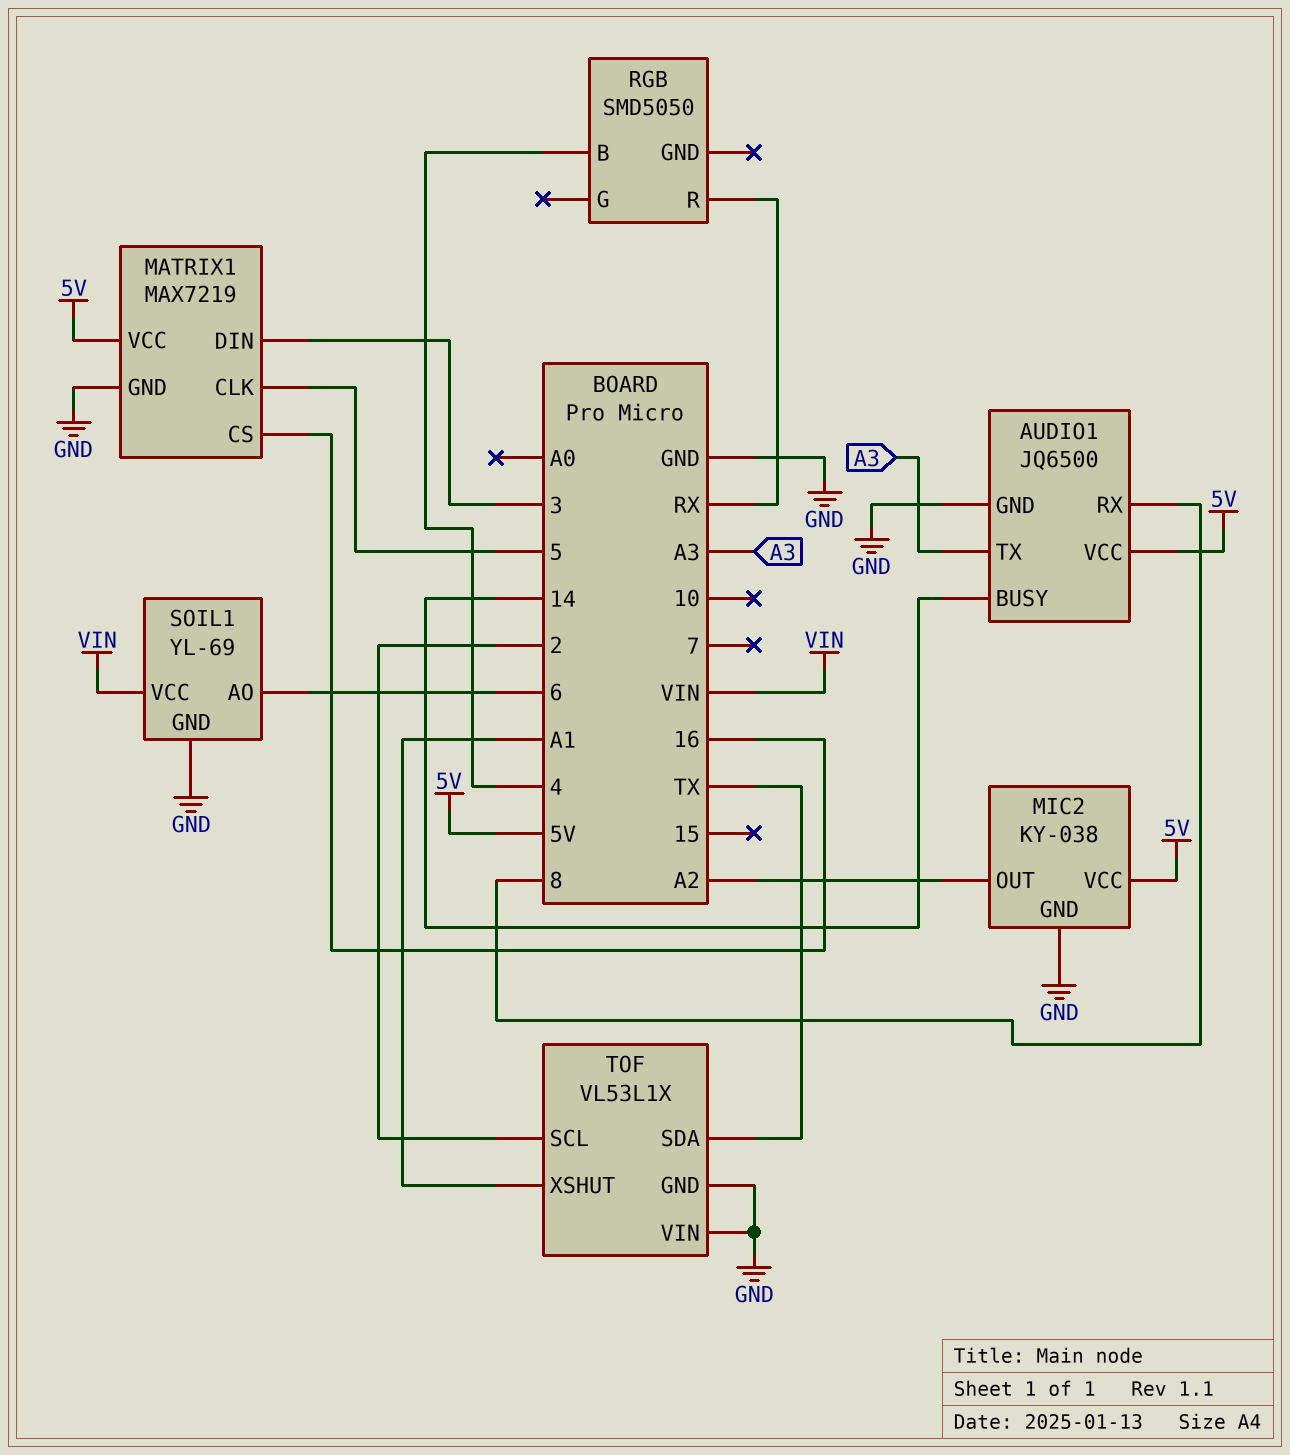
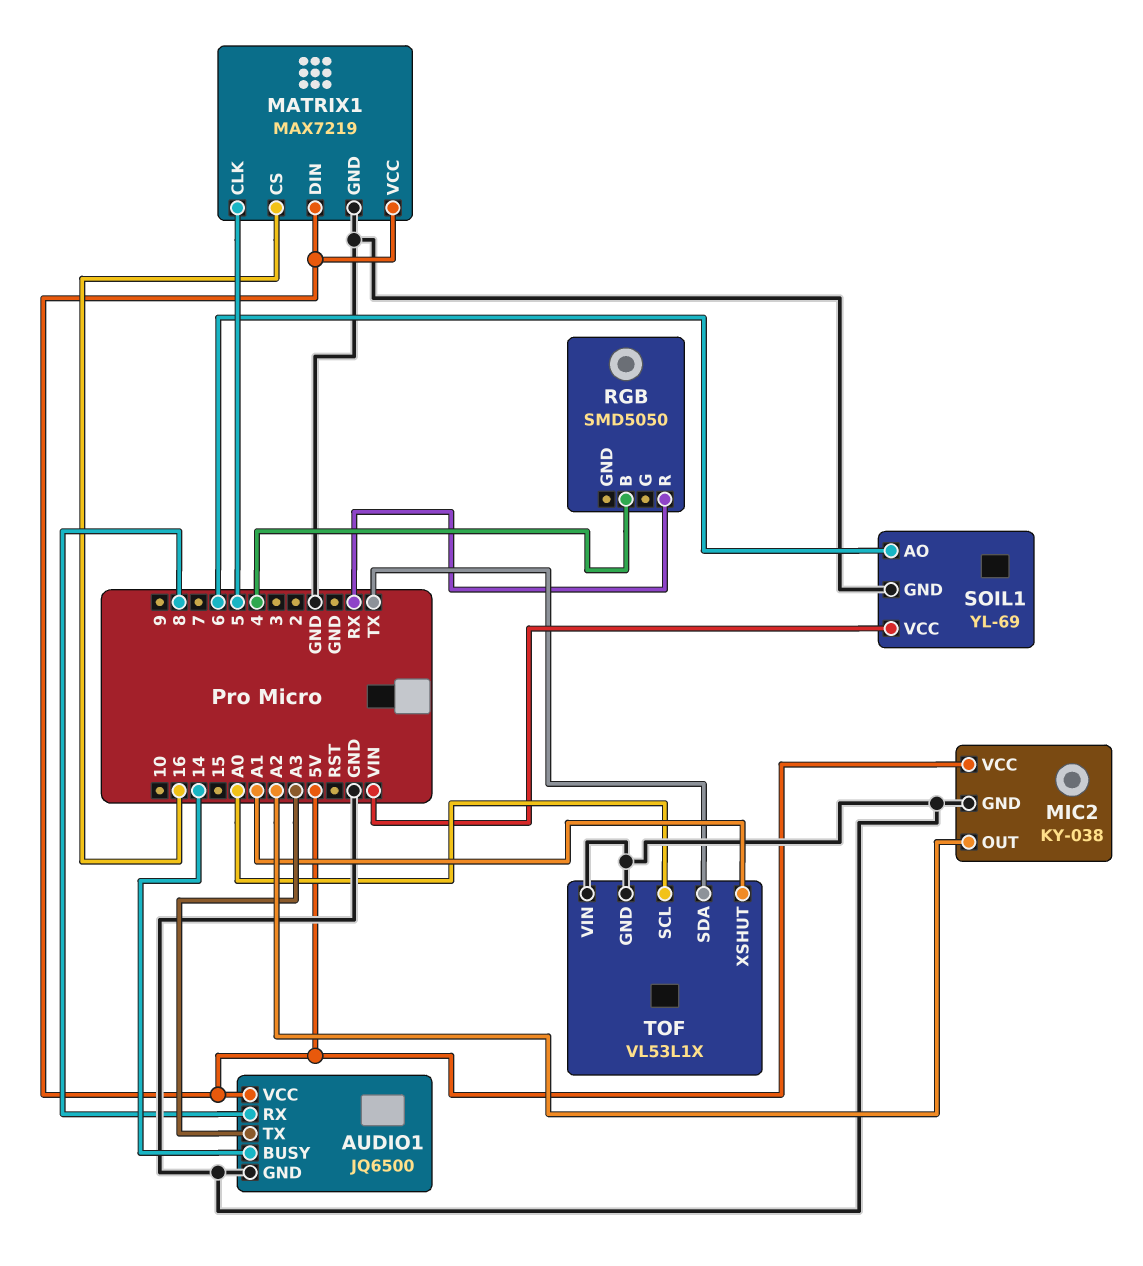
MATRIX1 pin DIN: 3 -> 5V
TOF pin SCL: 2 -> A0

